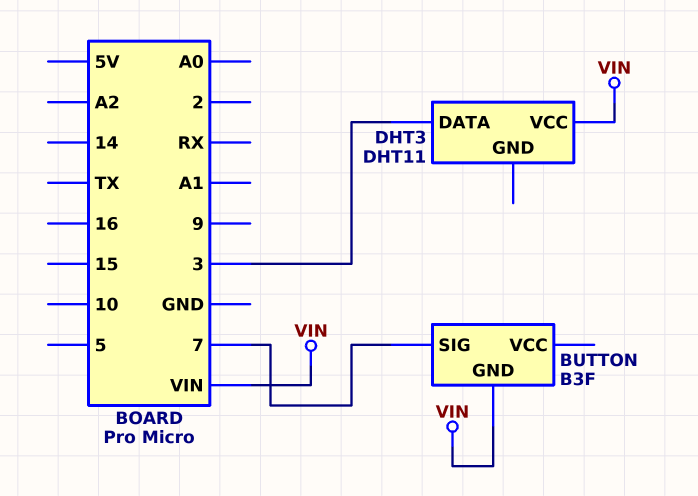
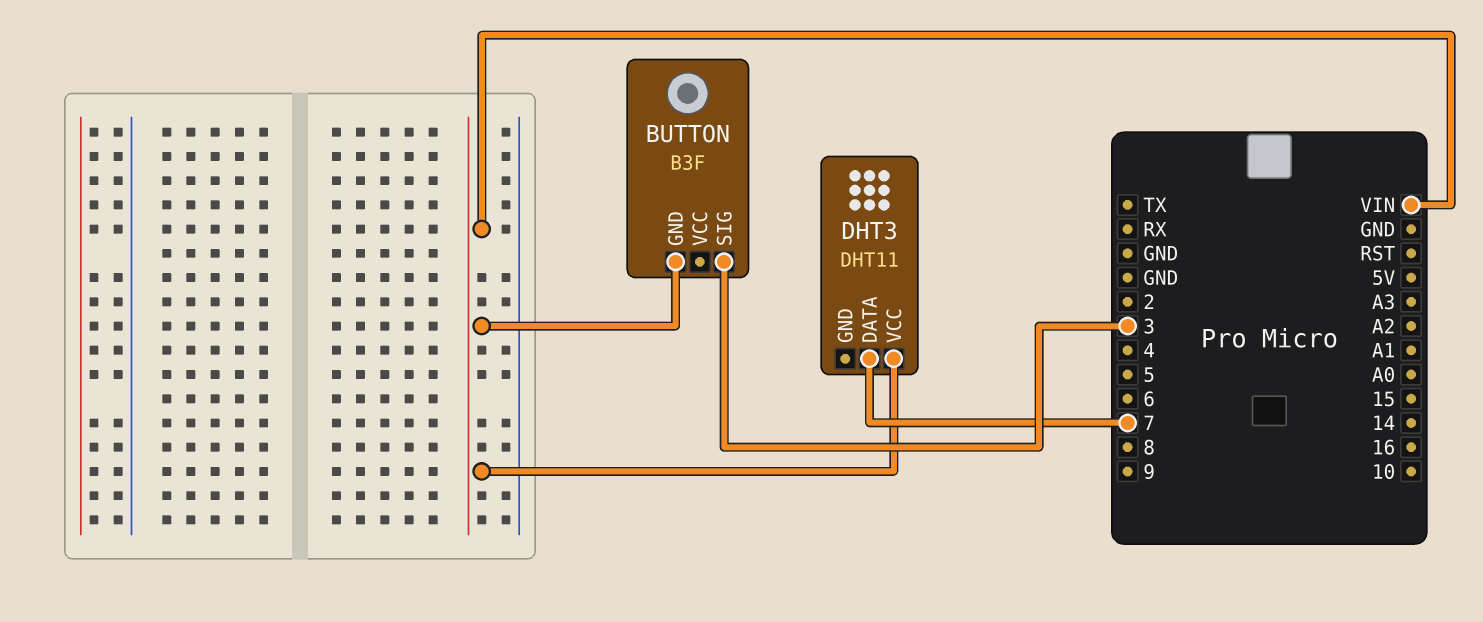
BUTTON pin SIG: 7 -> 3
DHT3 pin DATA: 3 -> 7

